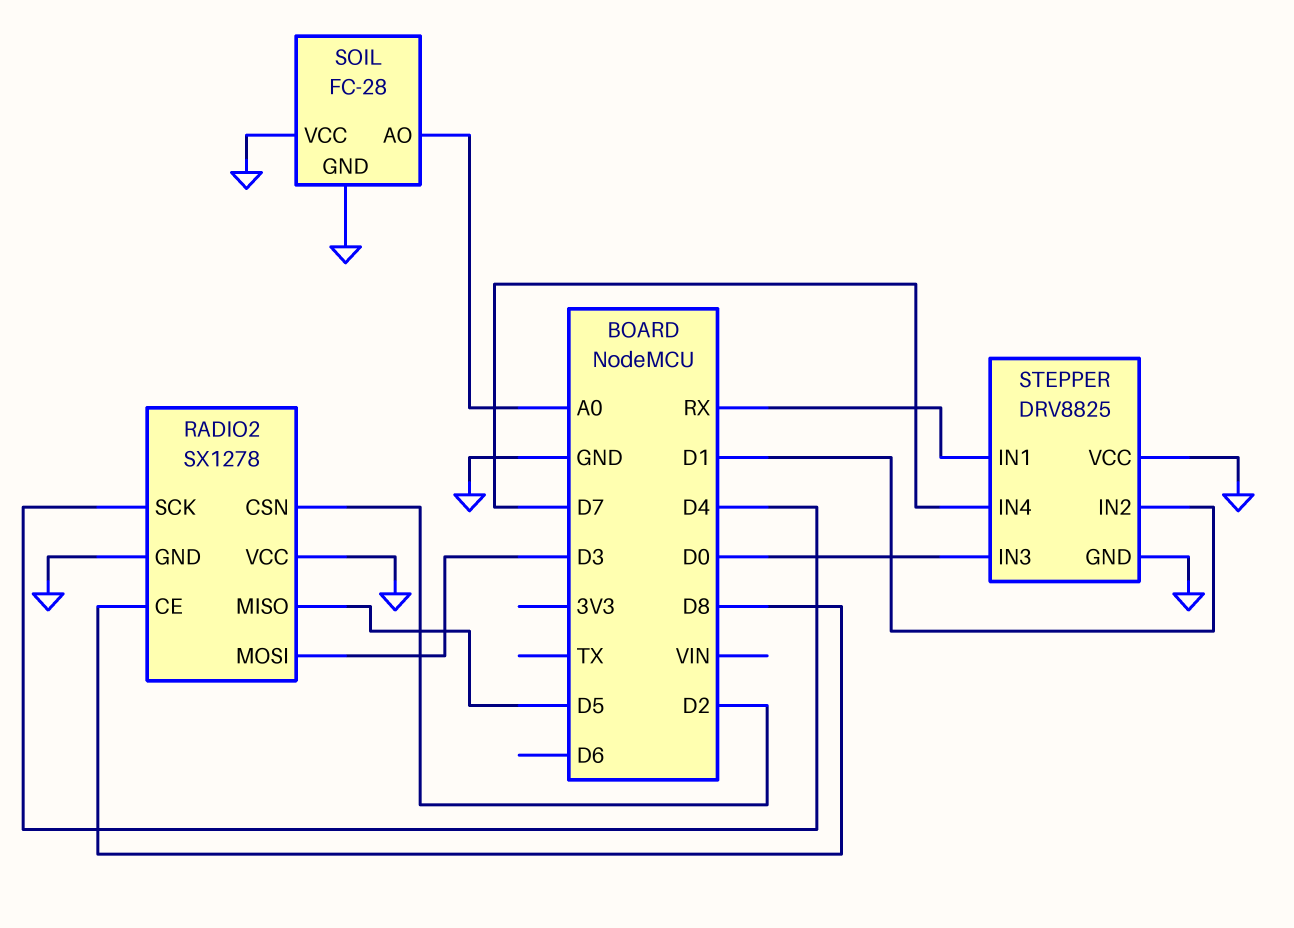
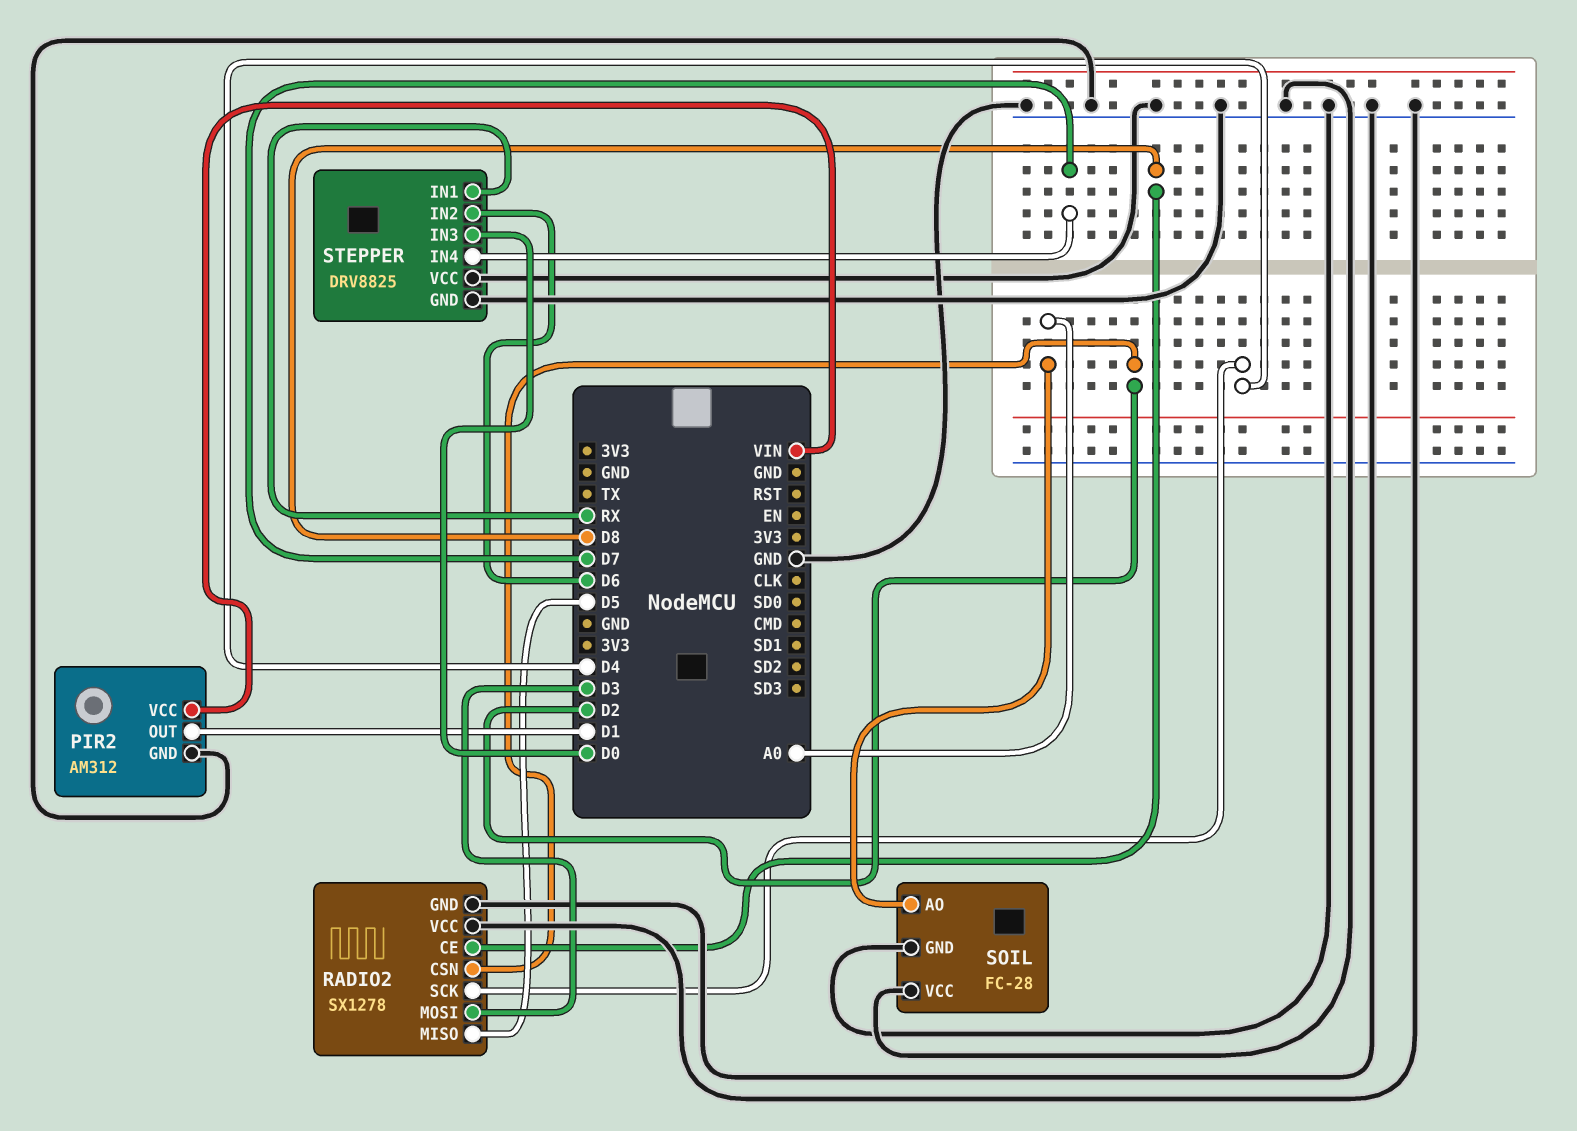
PIR2: none -> AM312
PIR2 pin GND: none -> GND
PIR2 pin OUT: none -> D1
PIR2 pin VCC: none -> VIN
STEPPER pin IN2: D1 -> D6

